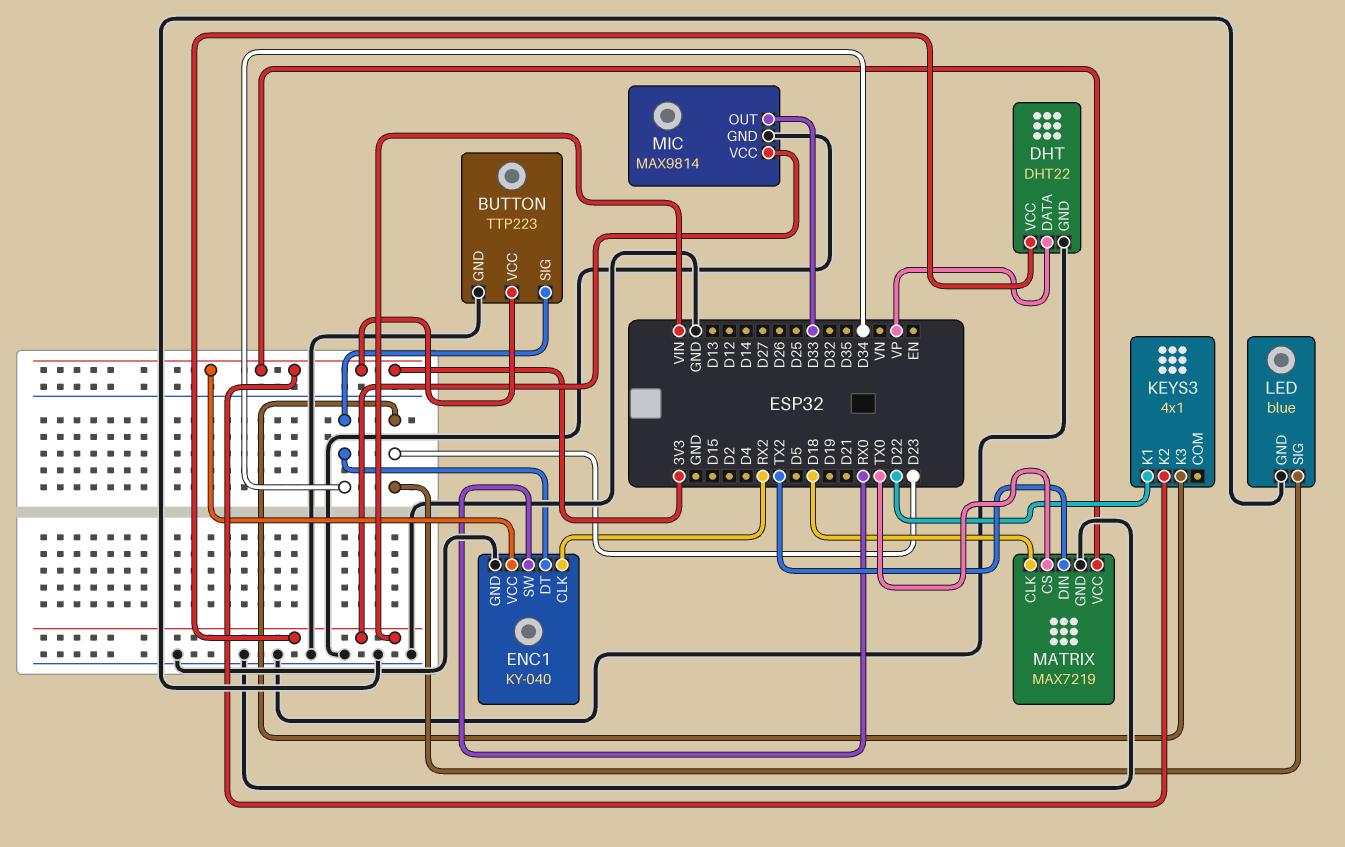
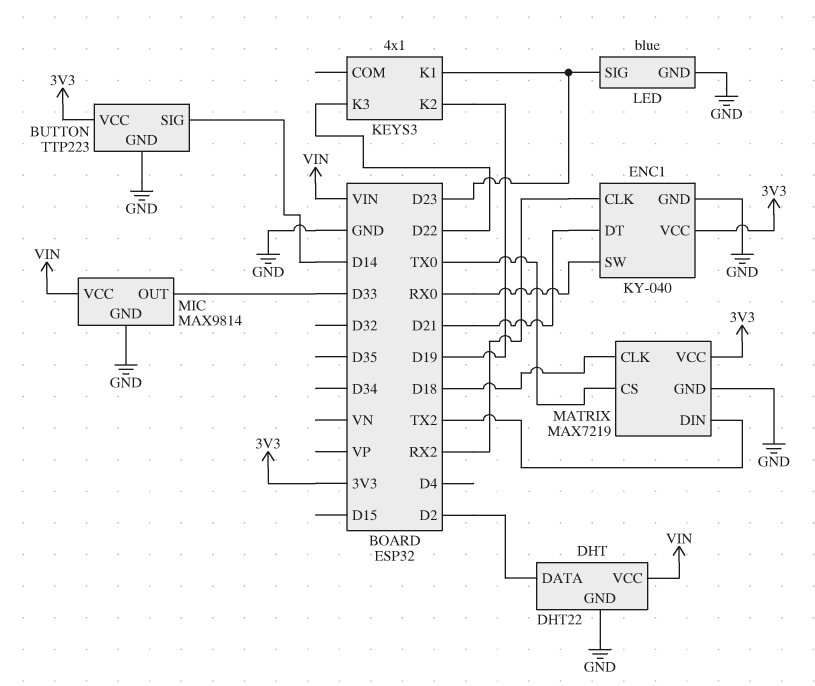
BUTTON pin SIG: D34 -> D14
DHT pin DATA: VP -> D2
ENC1 pin DT: D34 -> D21
KEYS3 pin K1: D22 -> D23
KEYS3 pin K2: 3V3 -> D19
KEYS3 pin K3: D23 -> D22

